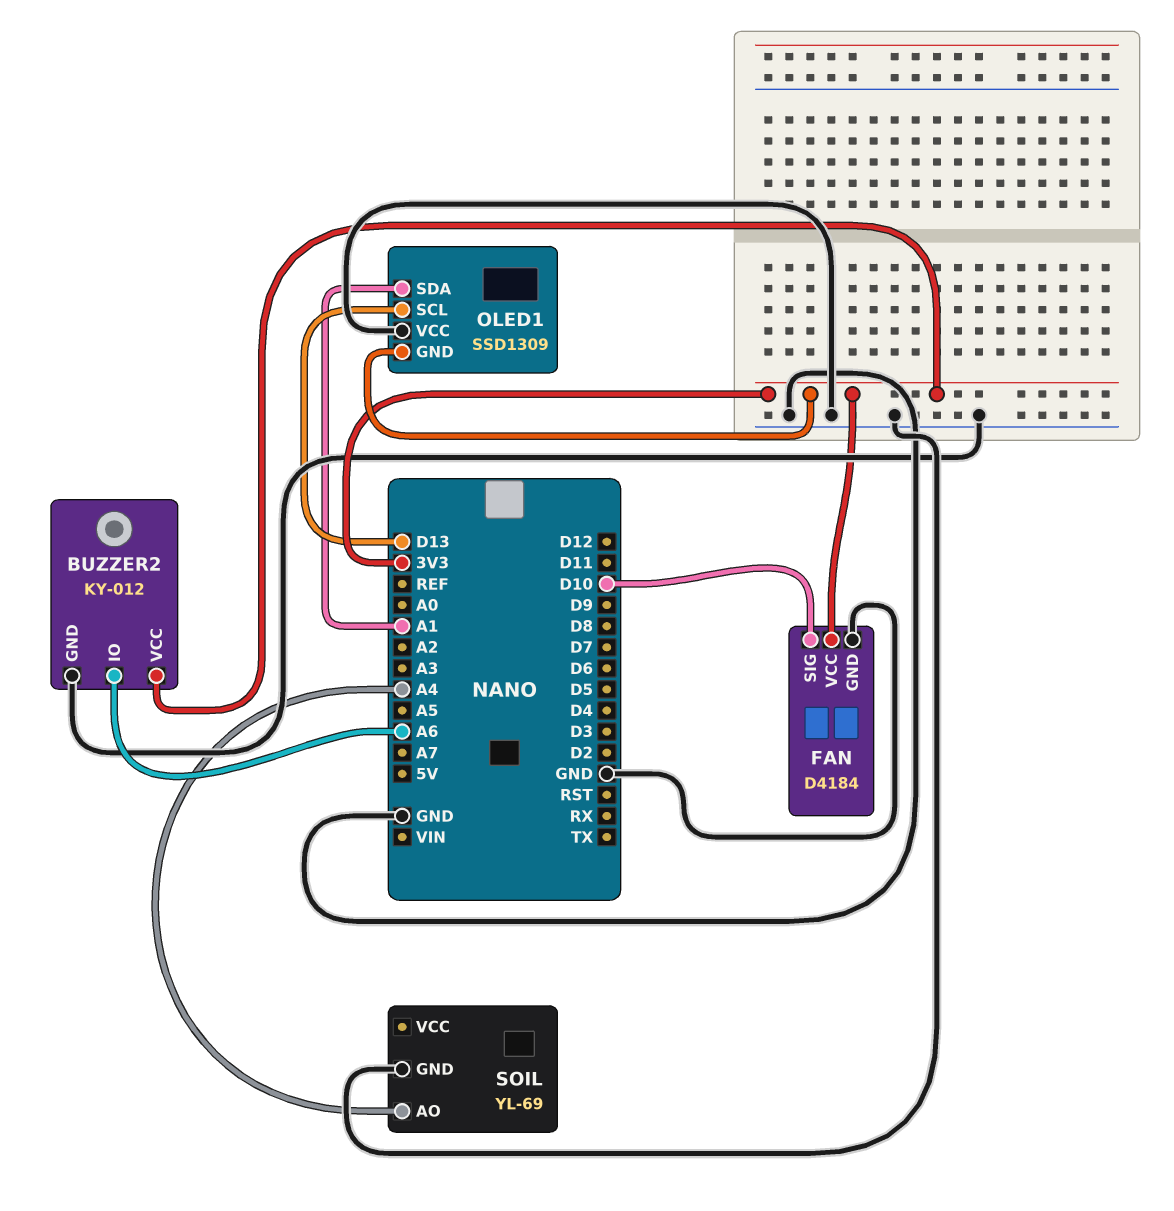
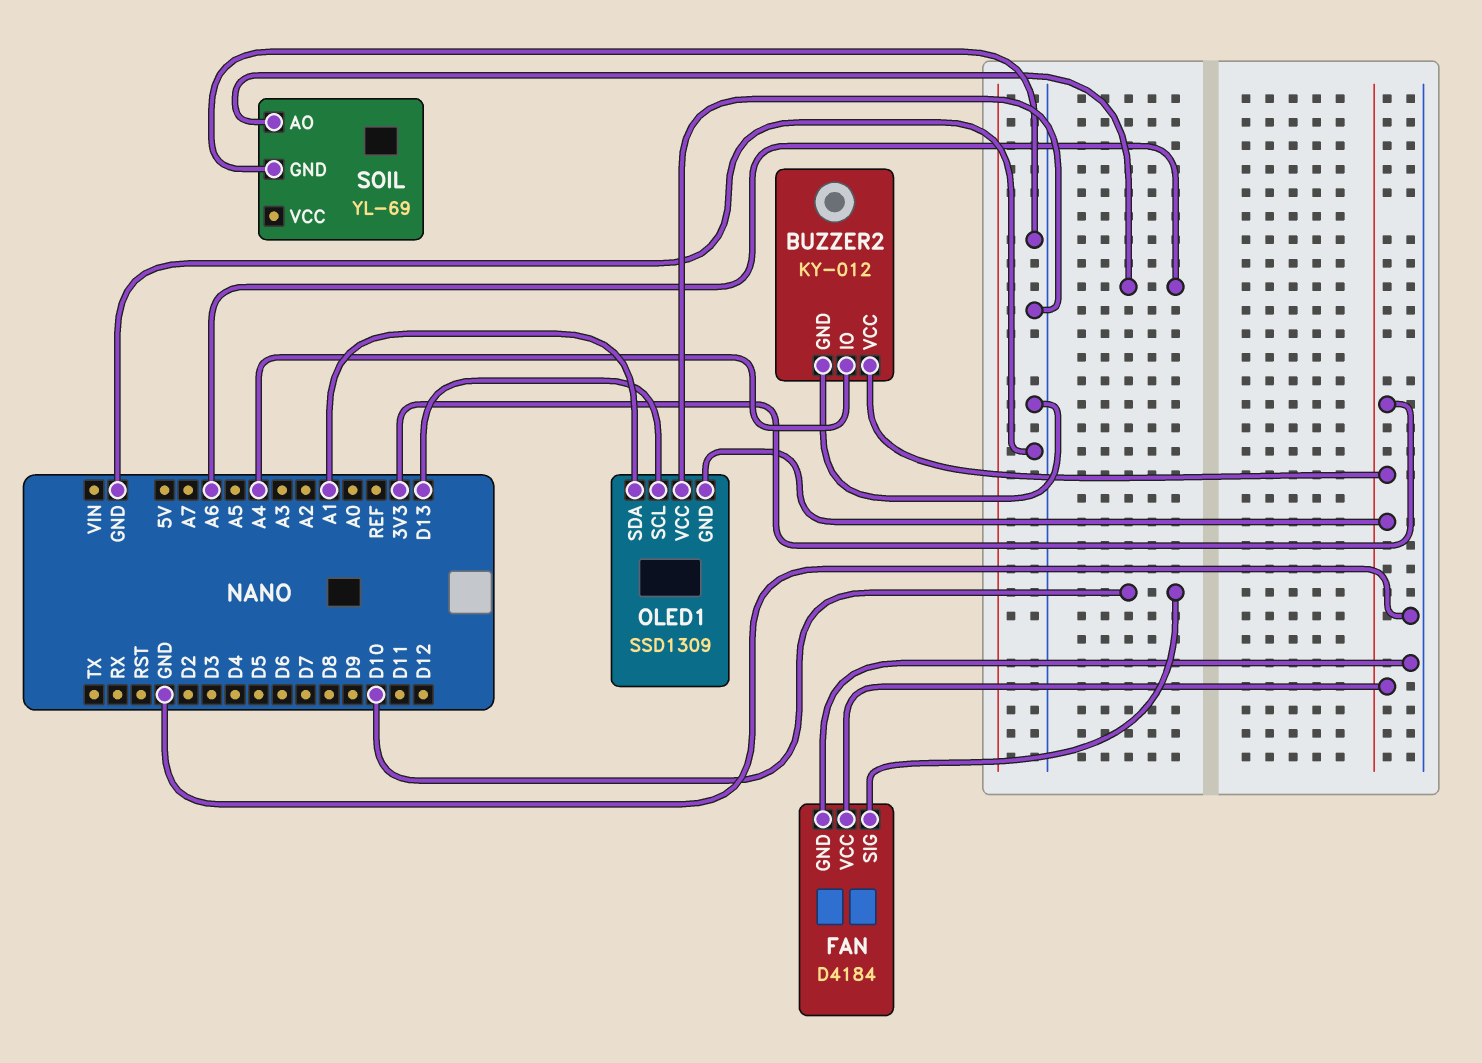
BUZZER2 pin IO: A6 -> A4
SOIL pin AO: A4 -> A6

